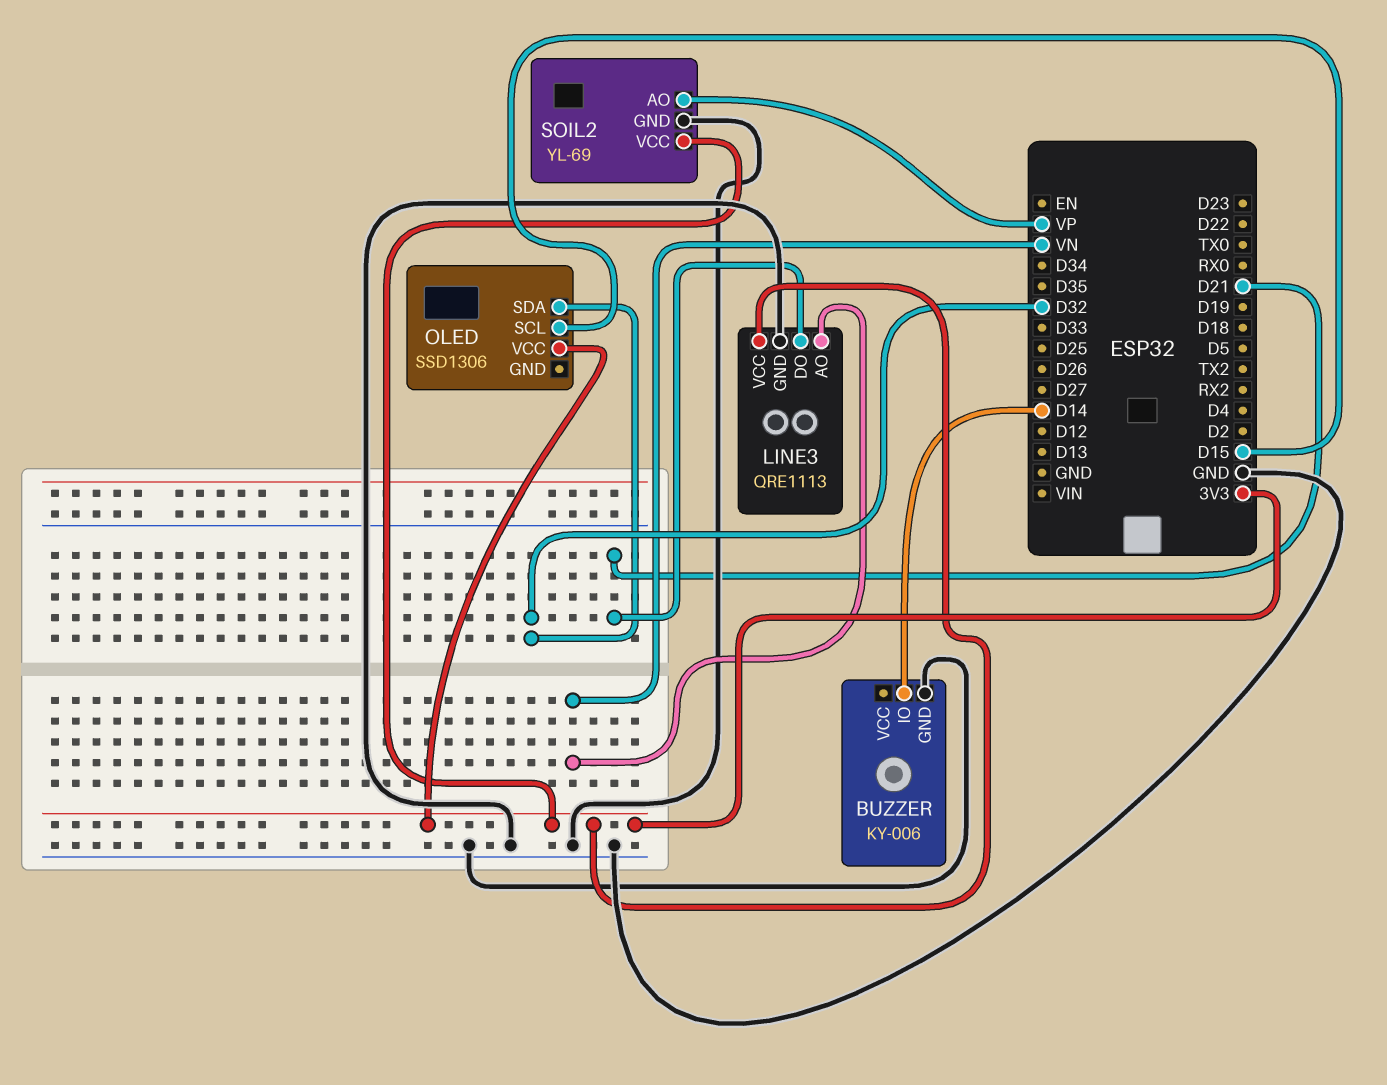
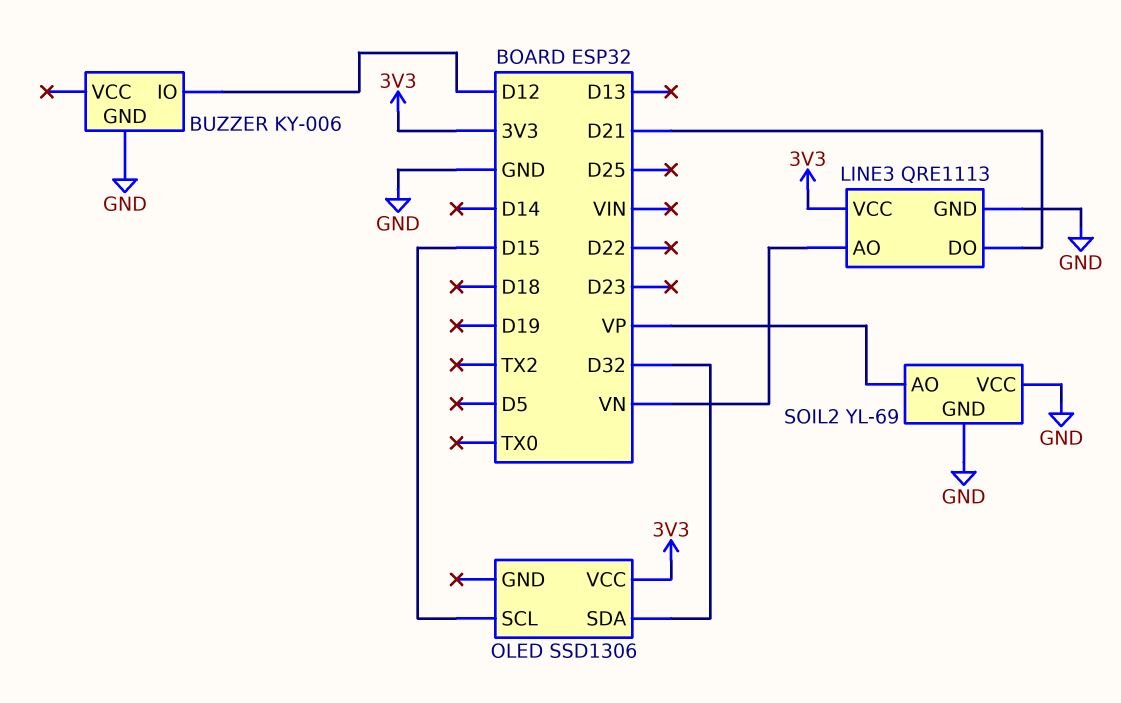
BUZZER pin IO: D14 -> D12
SOIL2 pin VCC: 3V3 -> GND

